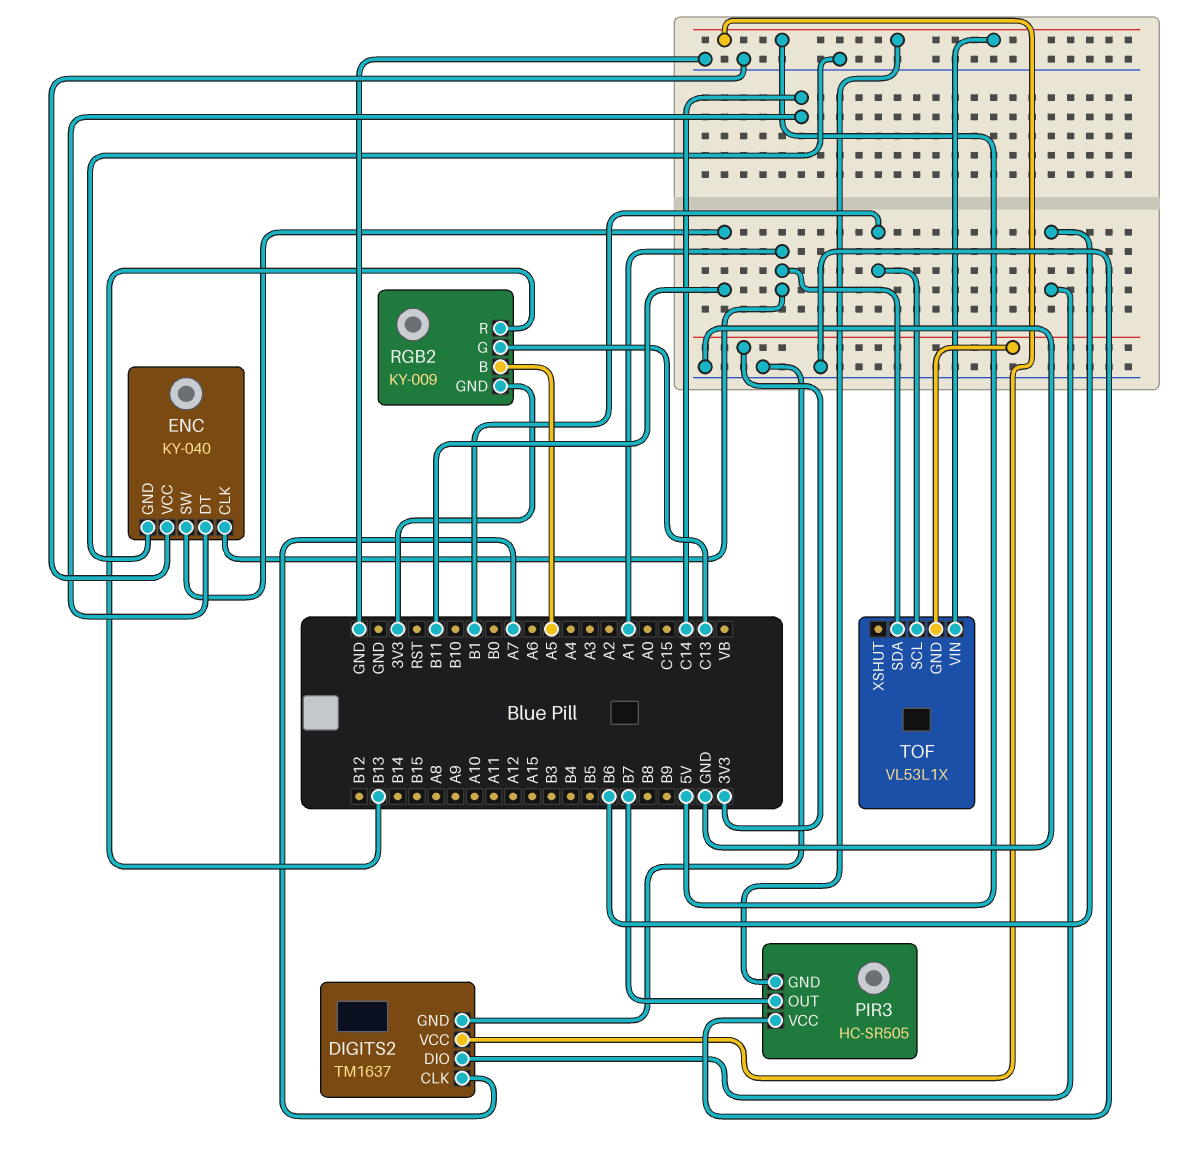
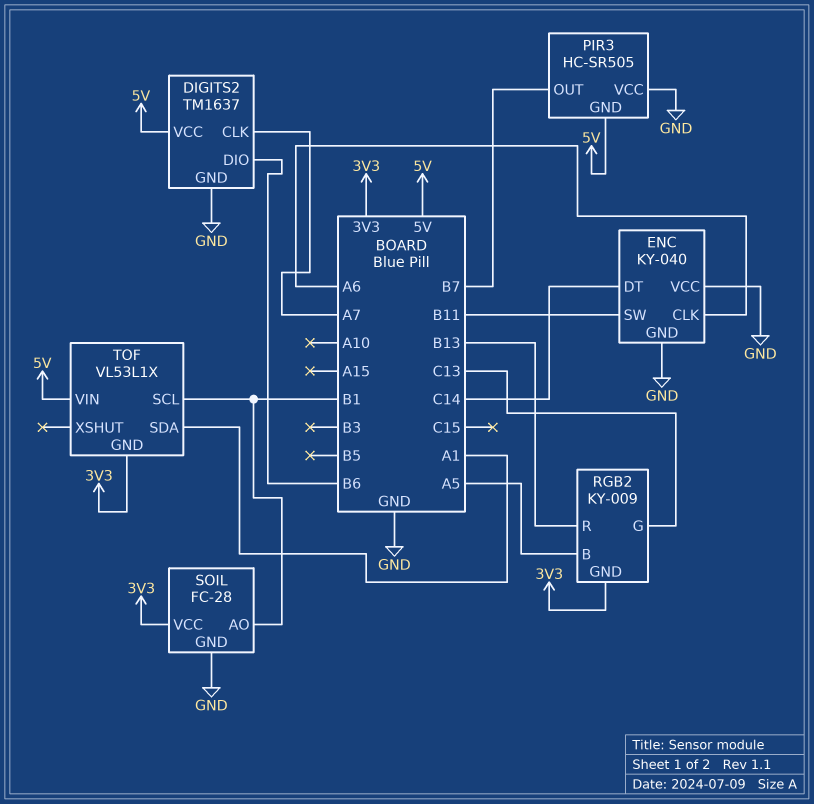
ENC pin CLK: A1 -> A6
SOIL: none -> FC-28
SOIL pin AO: none -> B1
SOIL pin GND: none -> GND
SOIL pin VCC: none -> 3V3

